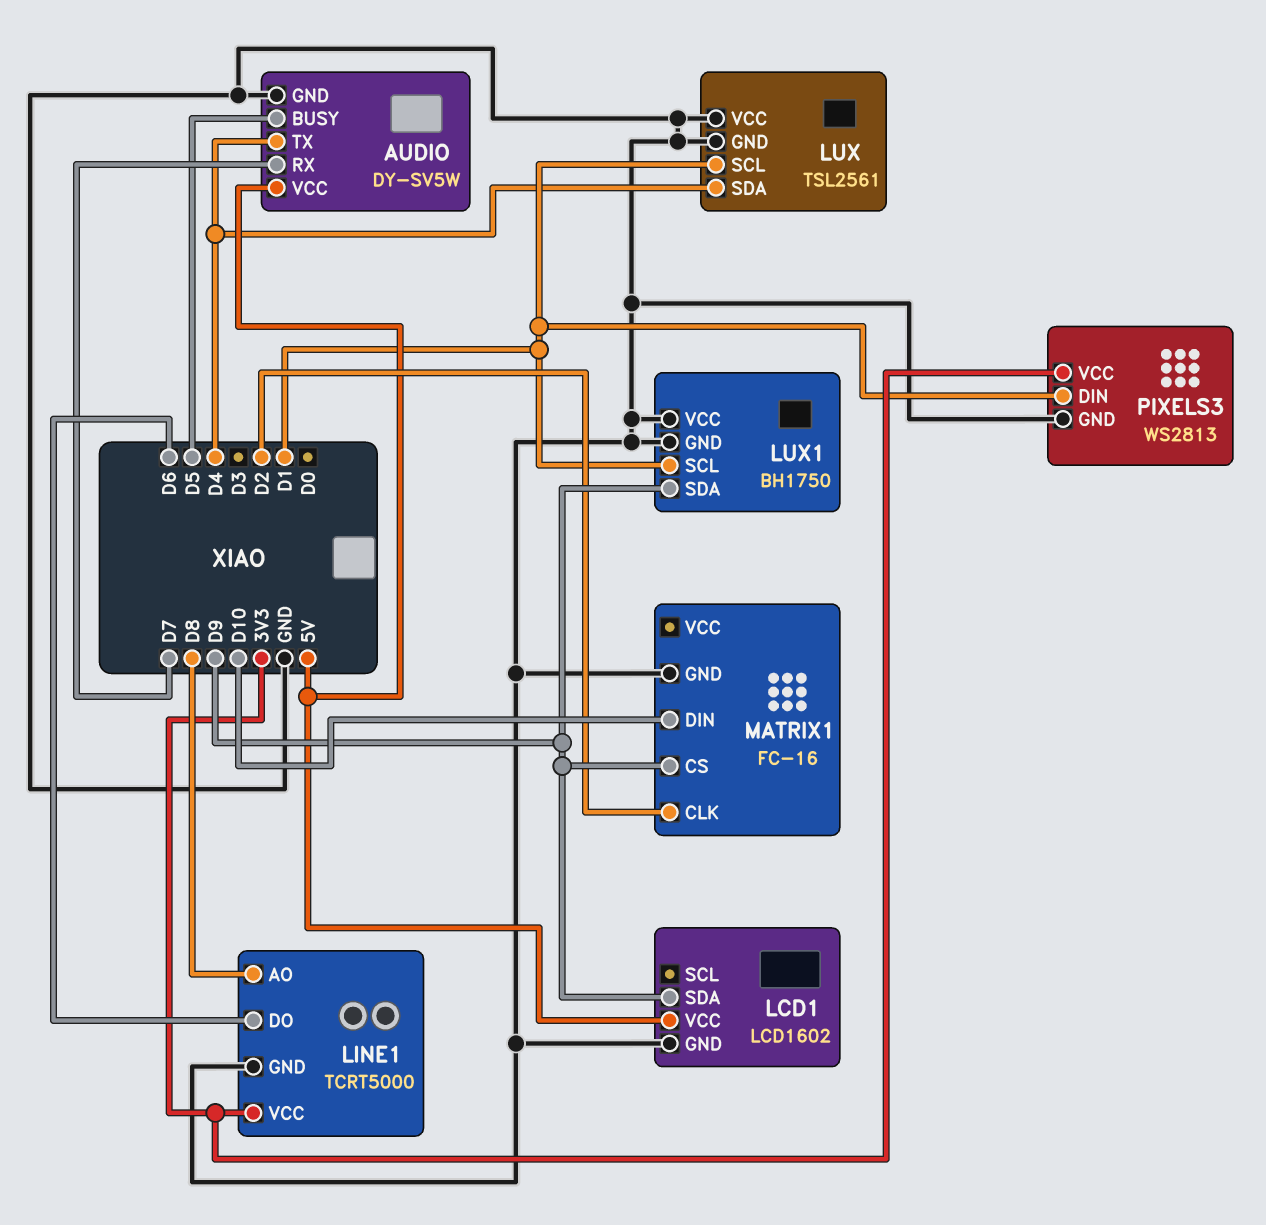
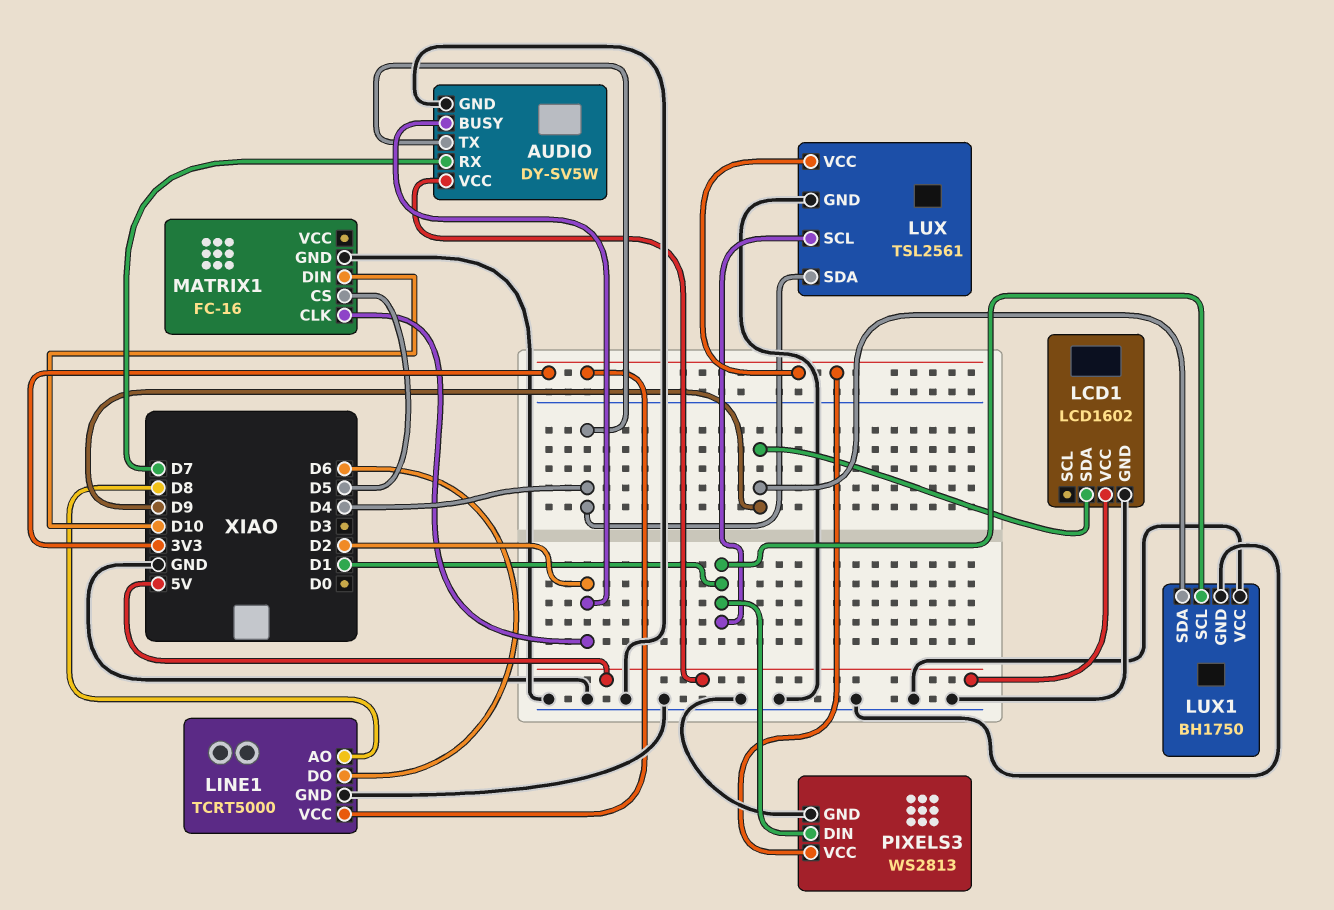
AUDIO pin BUSY: D5 -> D2
LUX pin VCC: GND -> 3V3
MATRIX1 pin CS: D9 -> D5

